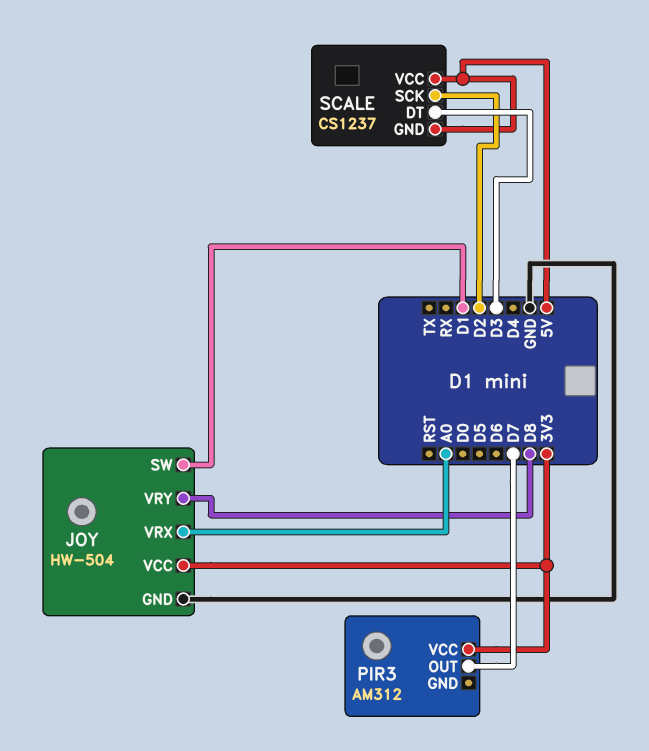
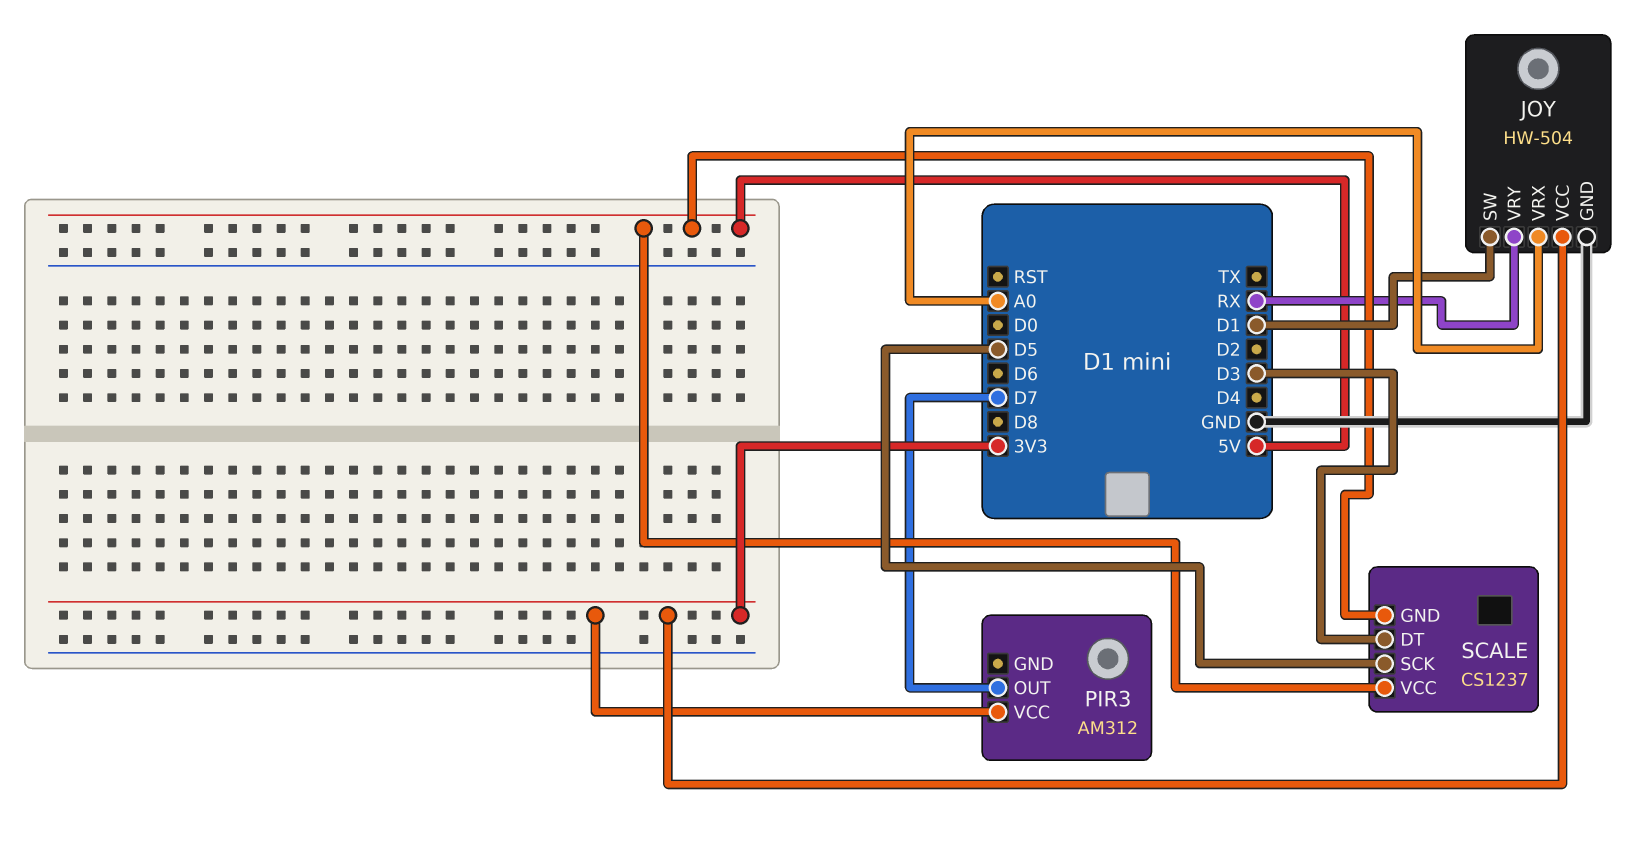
JOY pin VRY: D8 -> RX
SCALE pin SCK: D2 -> D5

